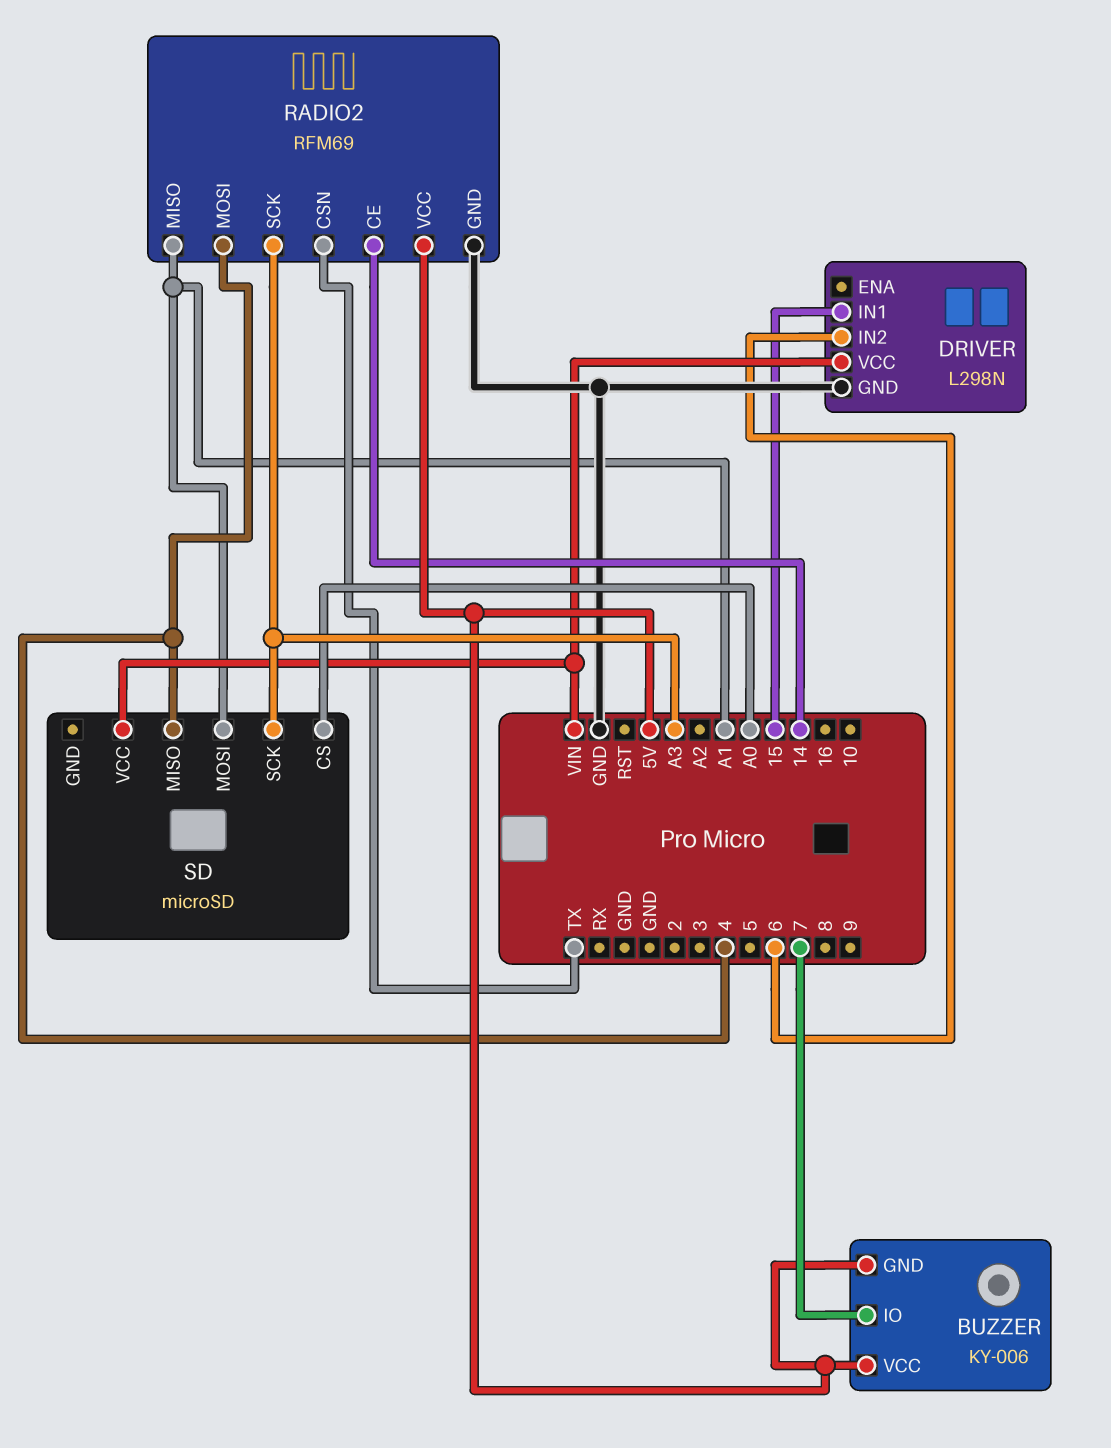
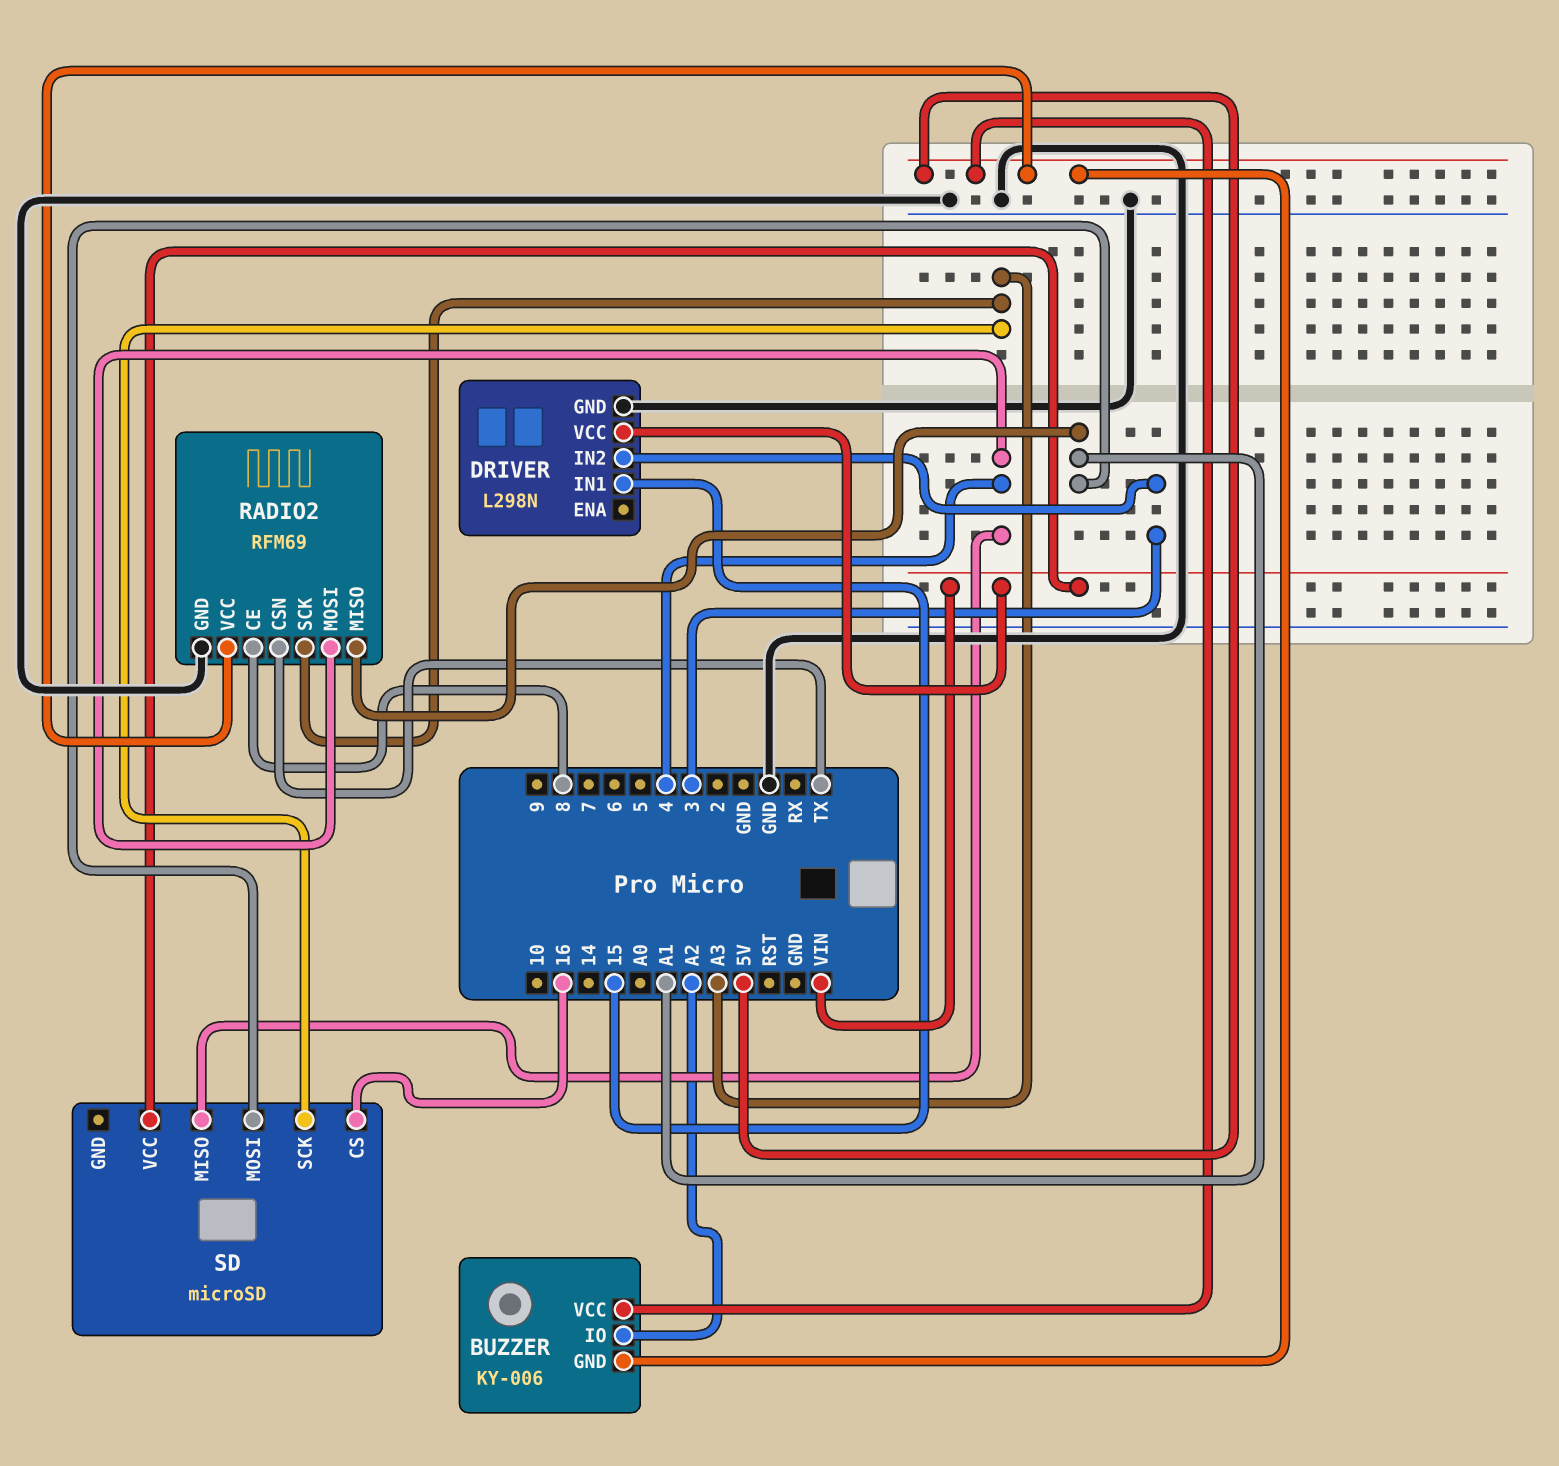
BUZZER pin IO: 7 -> A2
DRIVER pin IN2: 6 -> 3
RADIO2 pin CE: 14 -> 8
SD pin CS: A0 -> 16

